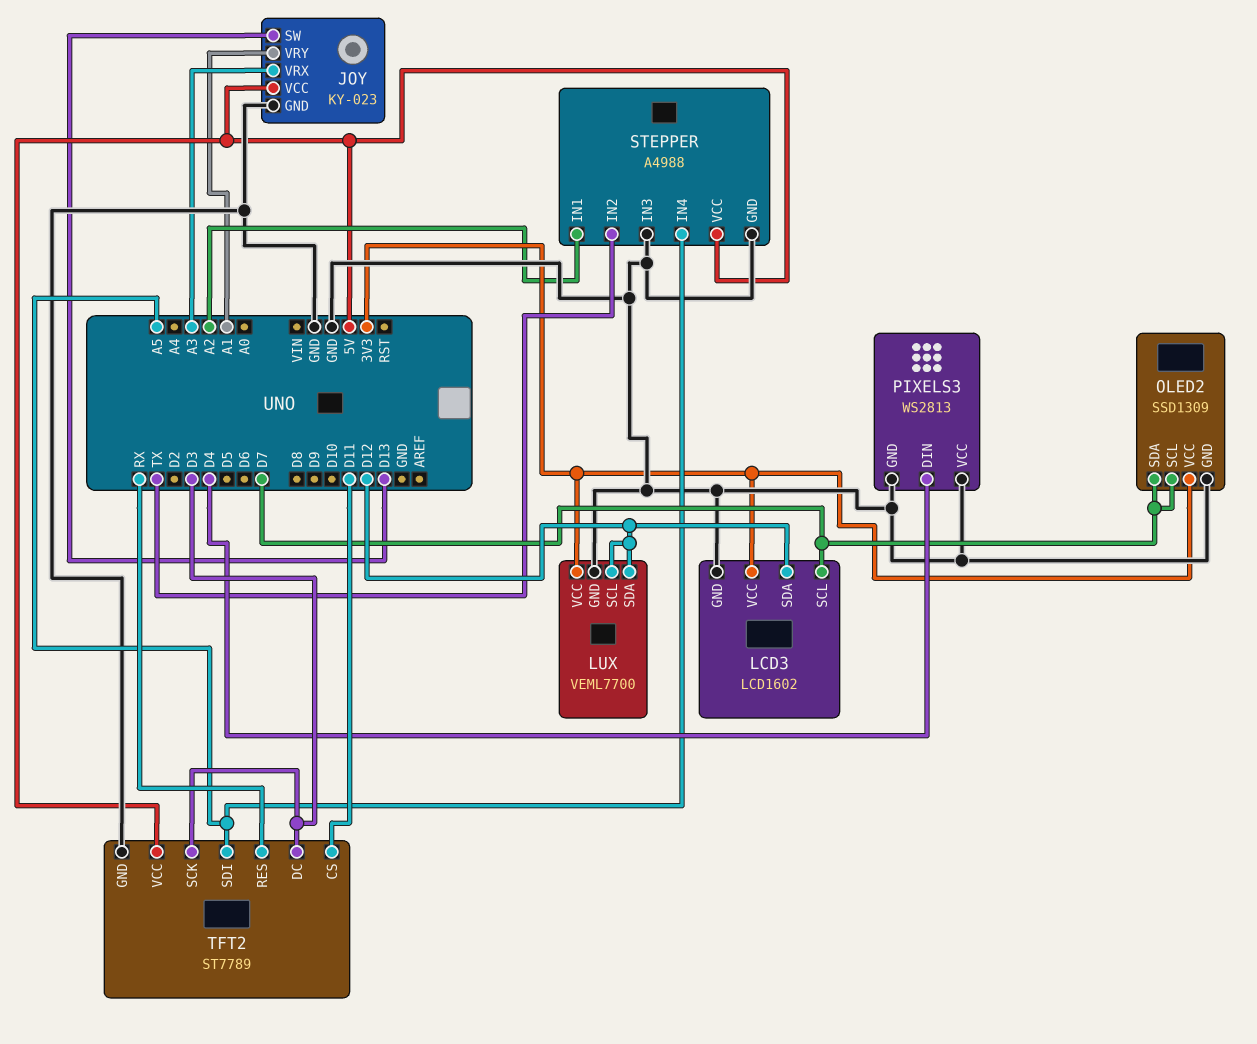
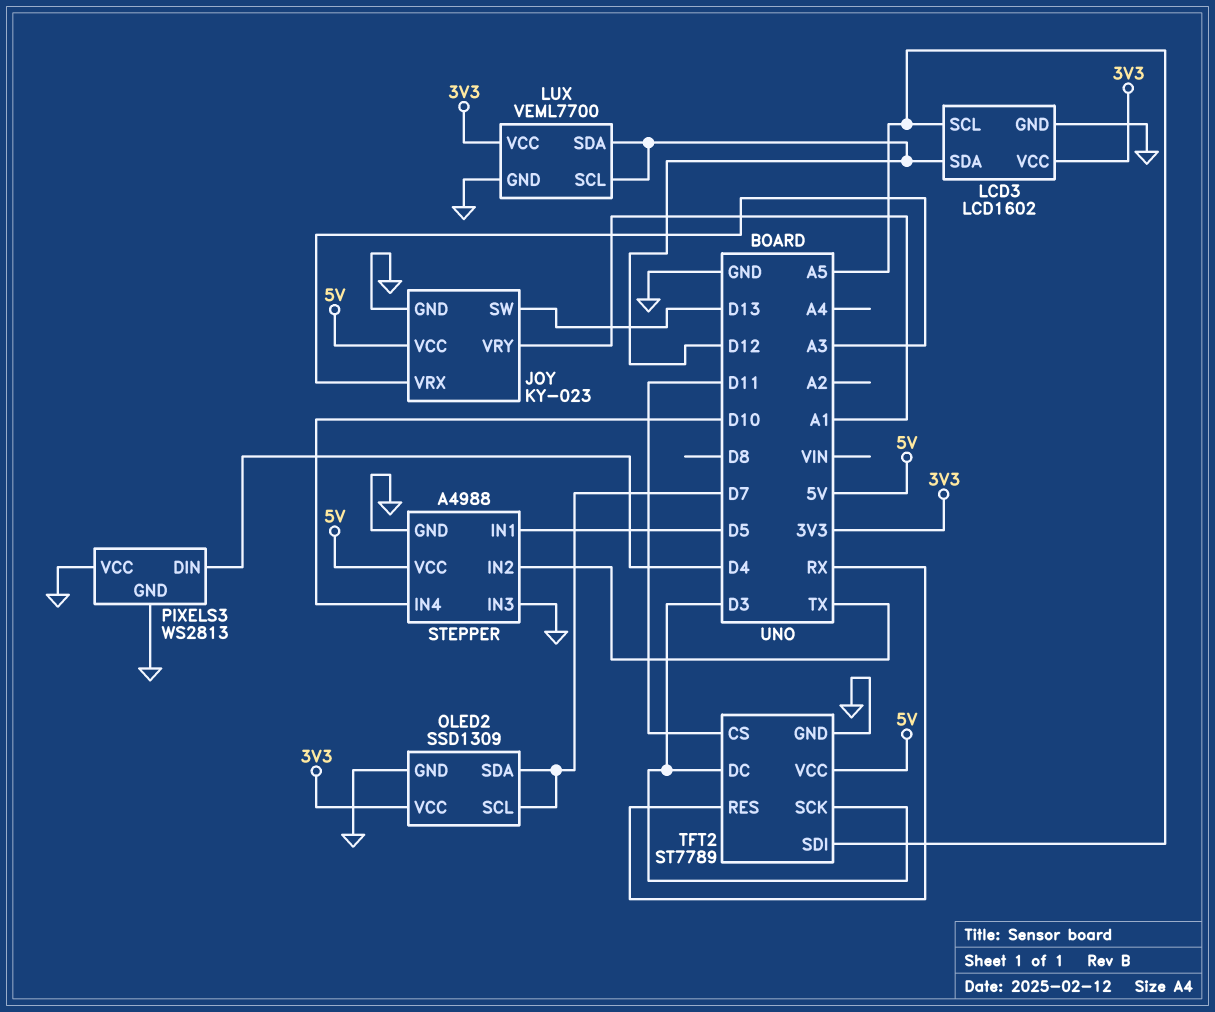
LCD3 pin SCL: D7 -> A5
STEPPER pin IN1: A2 -> D5
STEPPER pin IN4: A5 -> D10

